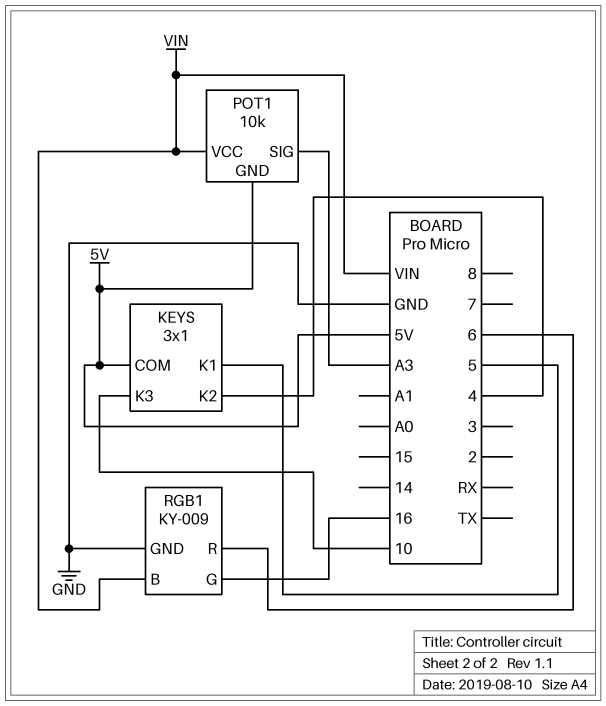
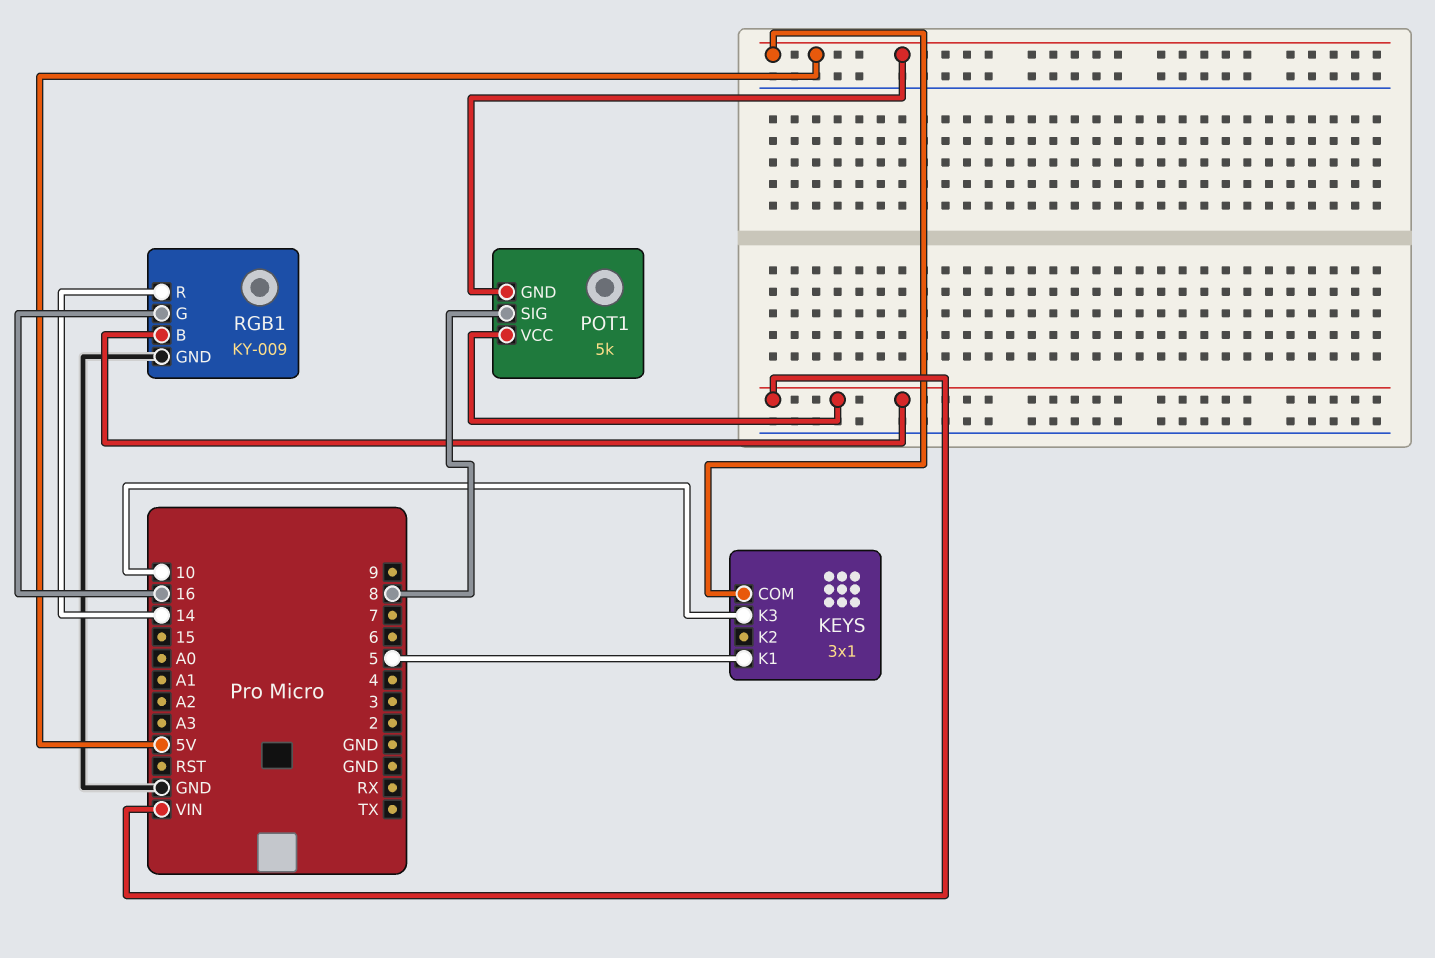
KEYS pin K2: 4 -> none
POT1: 10k -> 5k
POT1 pin SIG: A3 -> 8
RGB1 pin R: 6 -> 14

